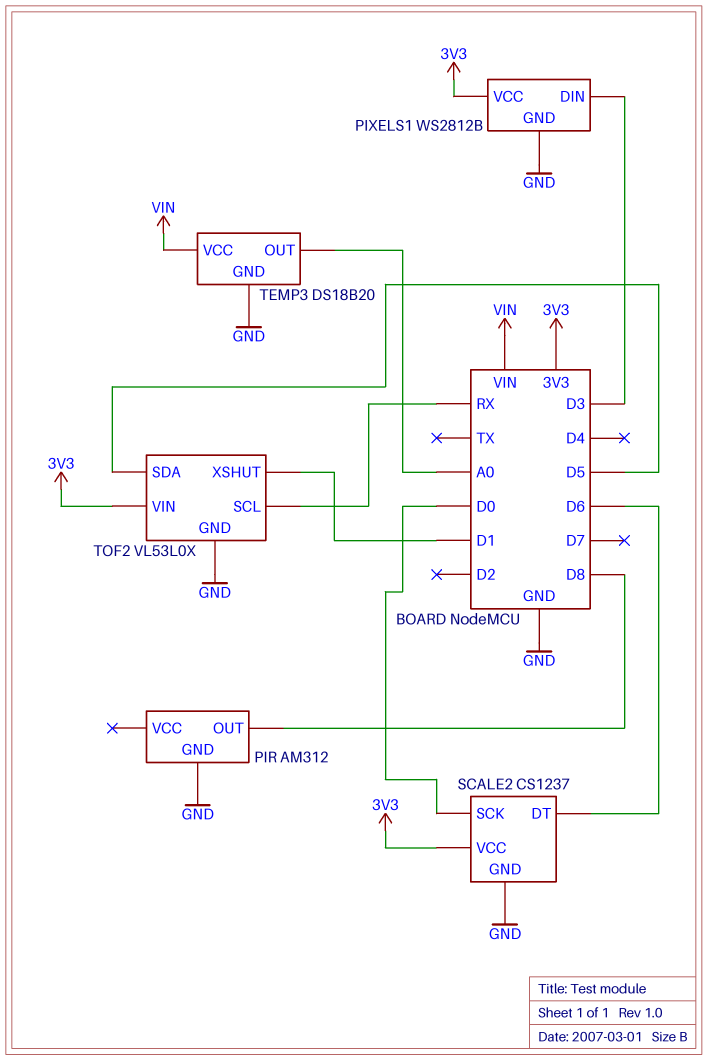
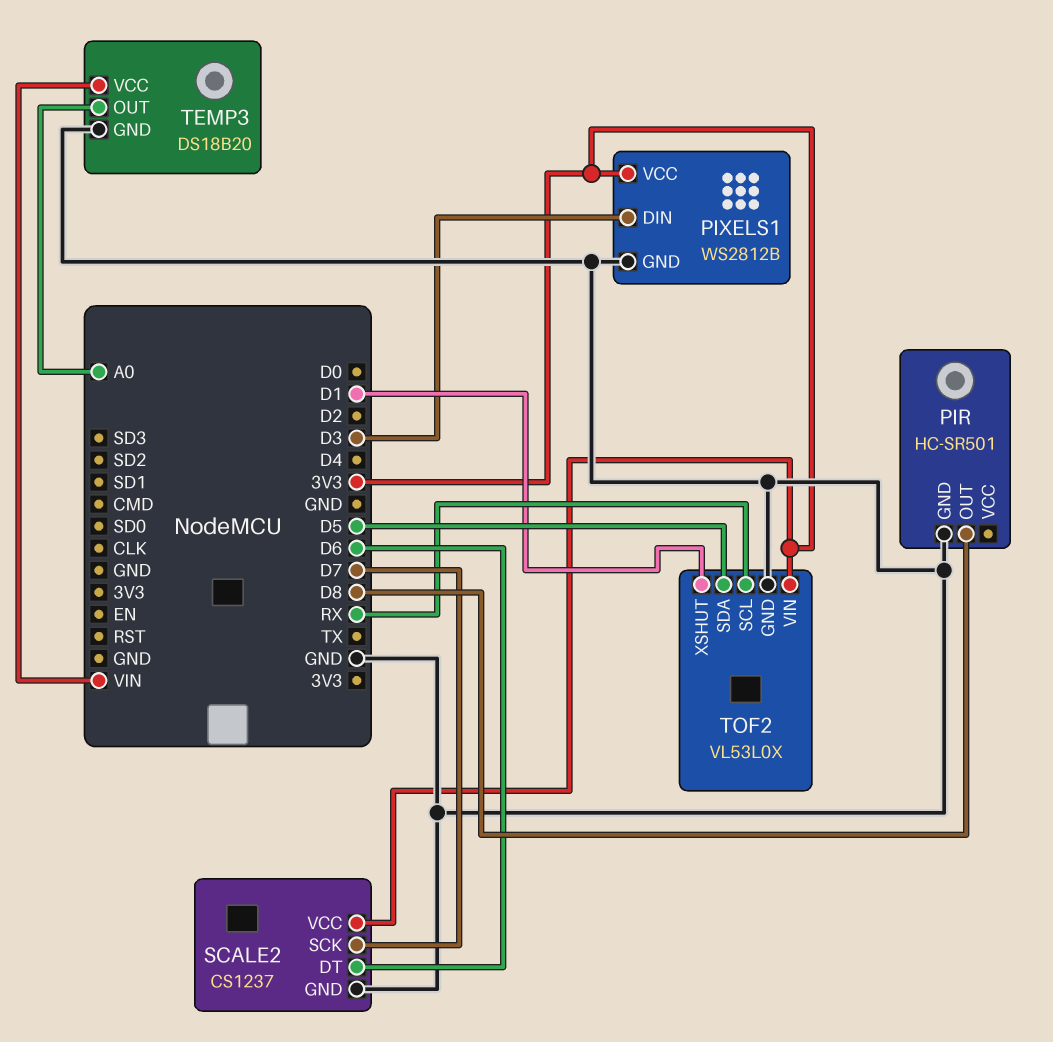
PIR: AM312 -> HC-SR501
SCALE2 pin SCK: D0 -> D7

